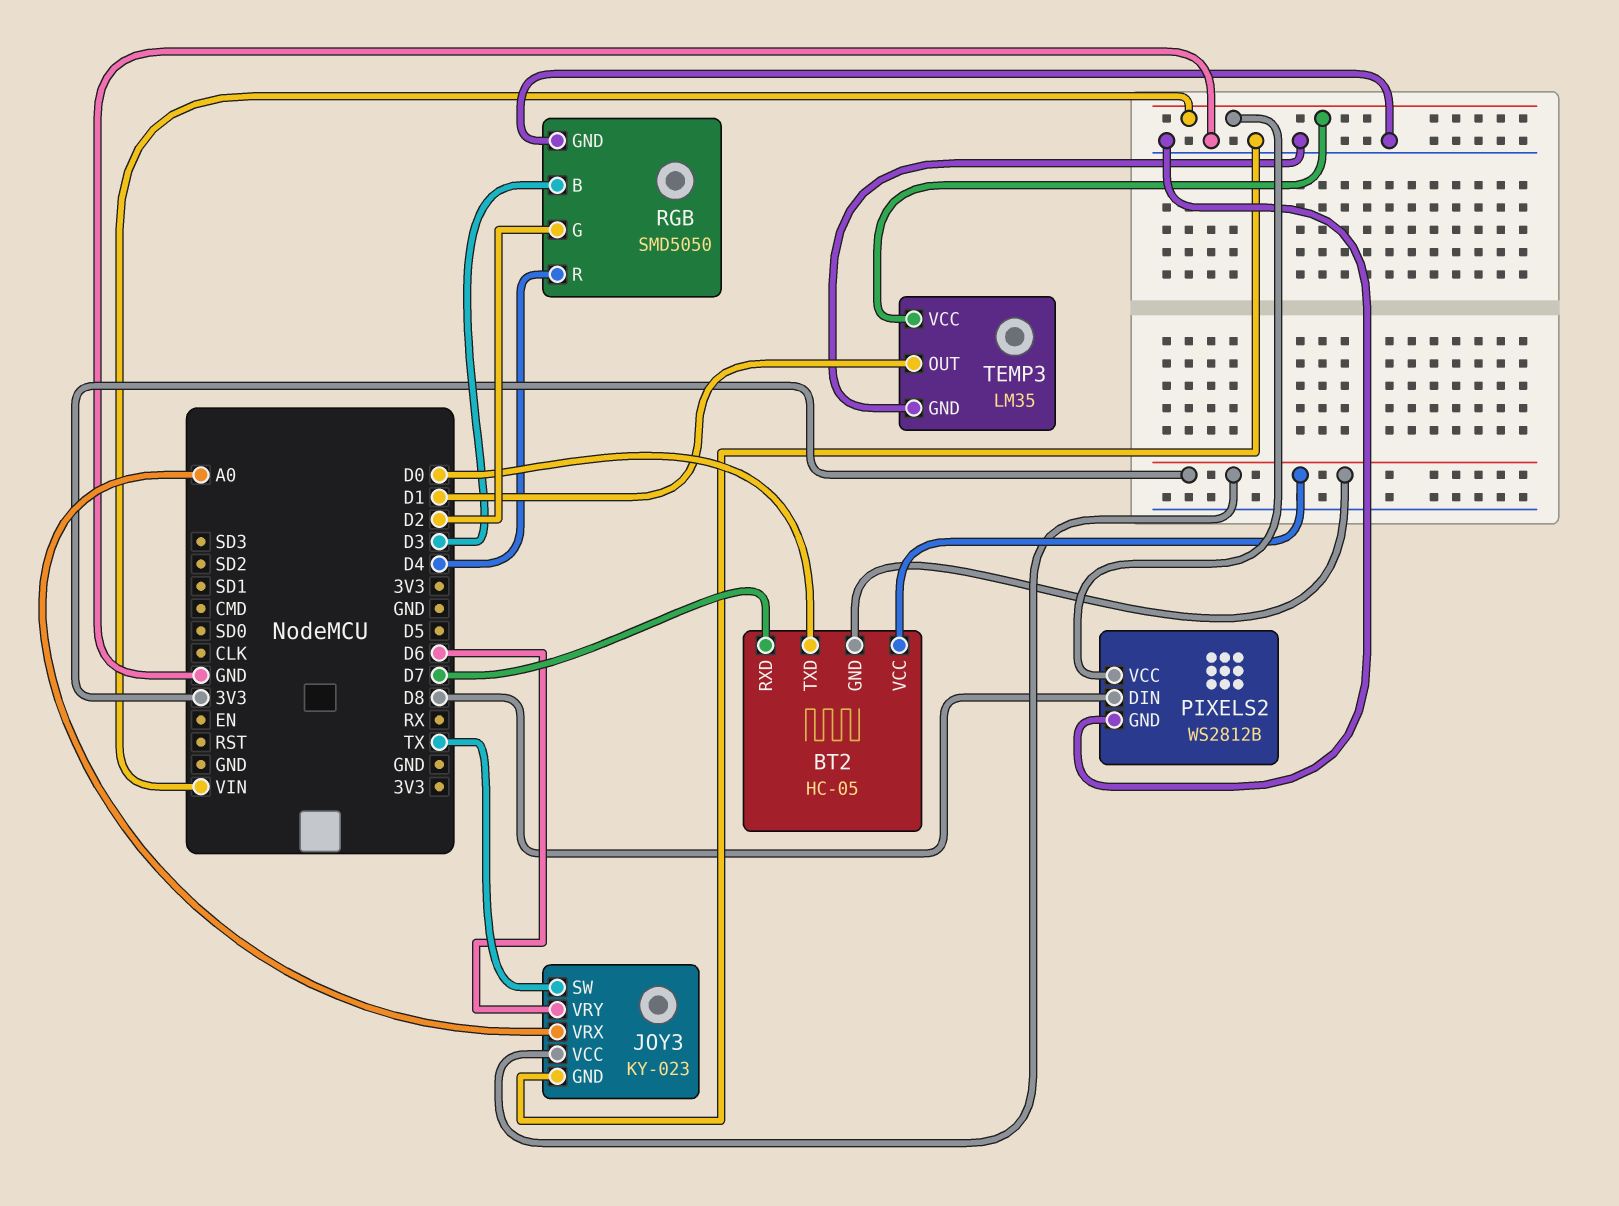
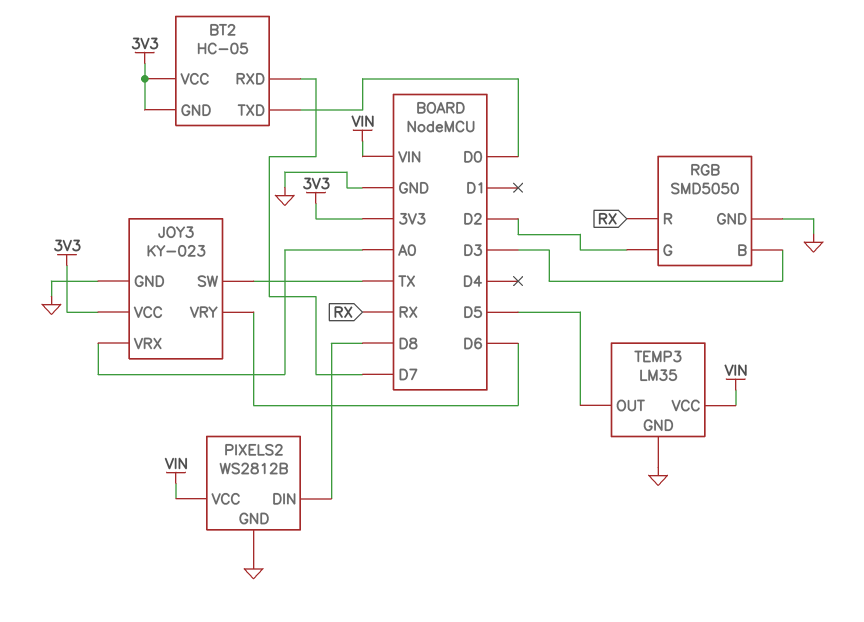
RGB pin R: D4 -> RX
TEMP3 pin OUT: D1 -> D5

